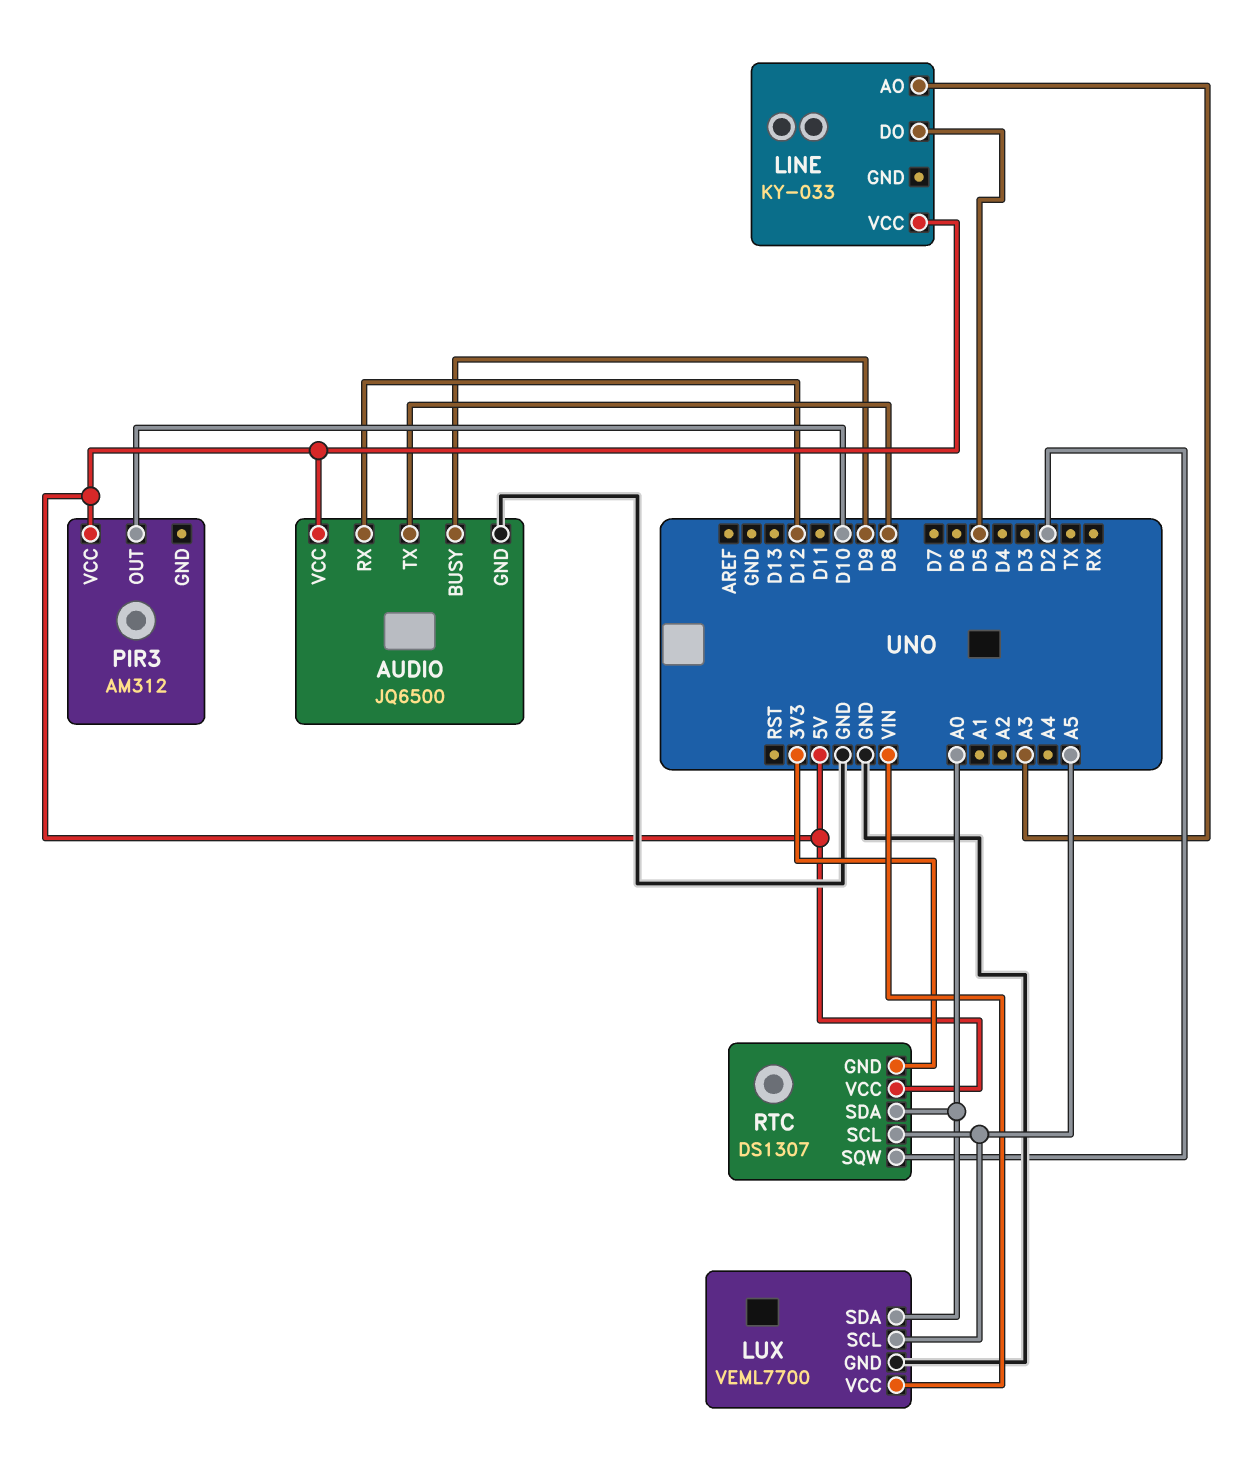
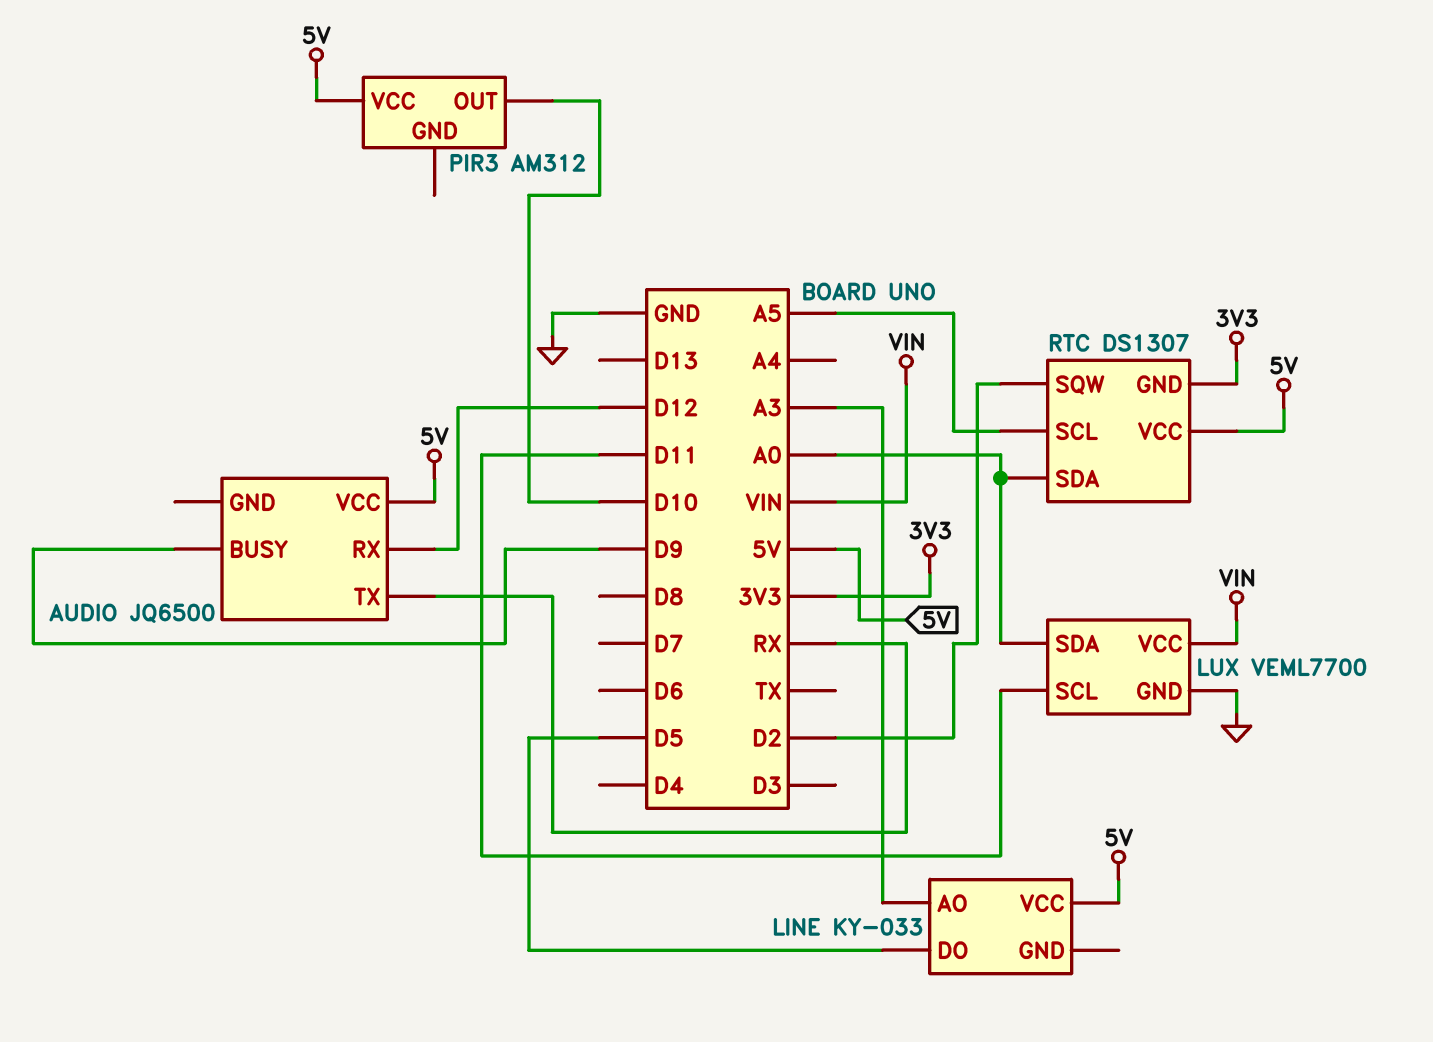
AUDIO pin GND: GND -> none
AUDIO pin TX: D8 -> RX
LUX pin SCL: A5 -> D11

